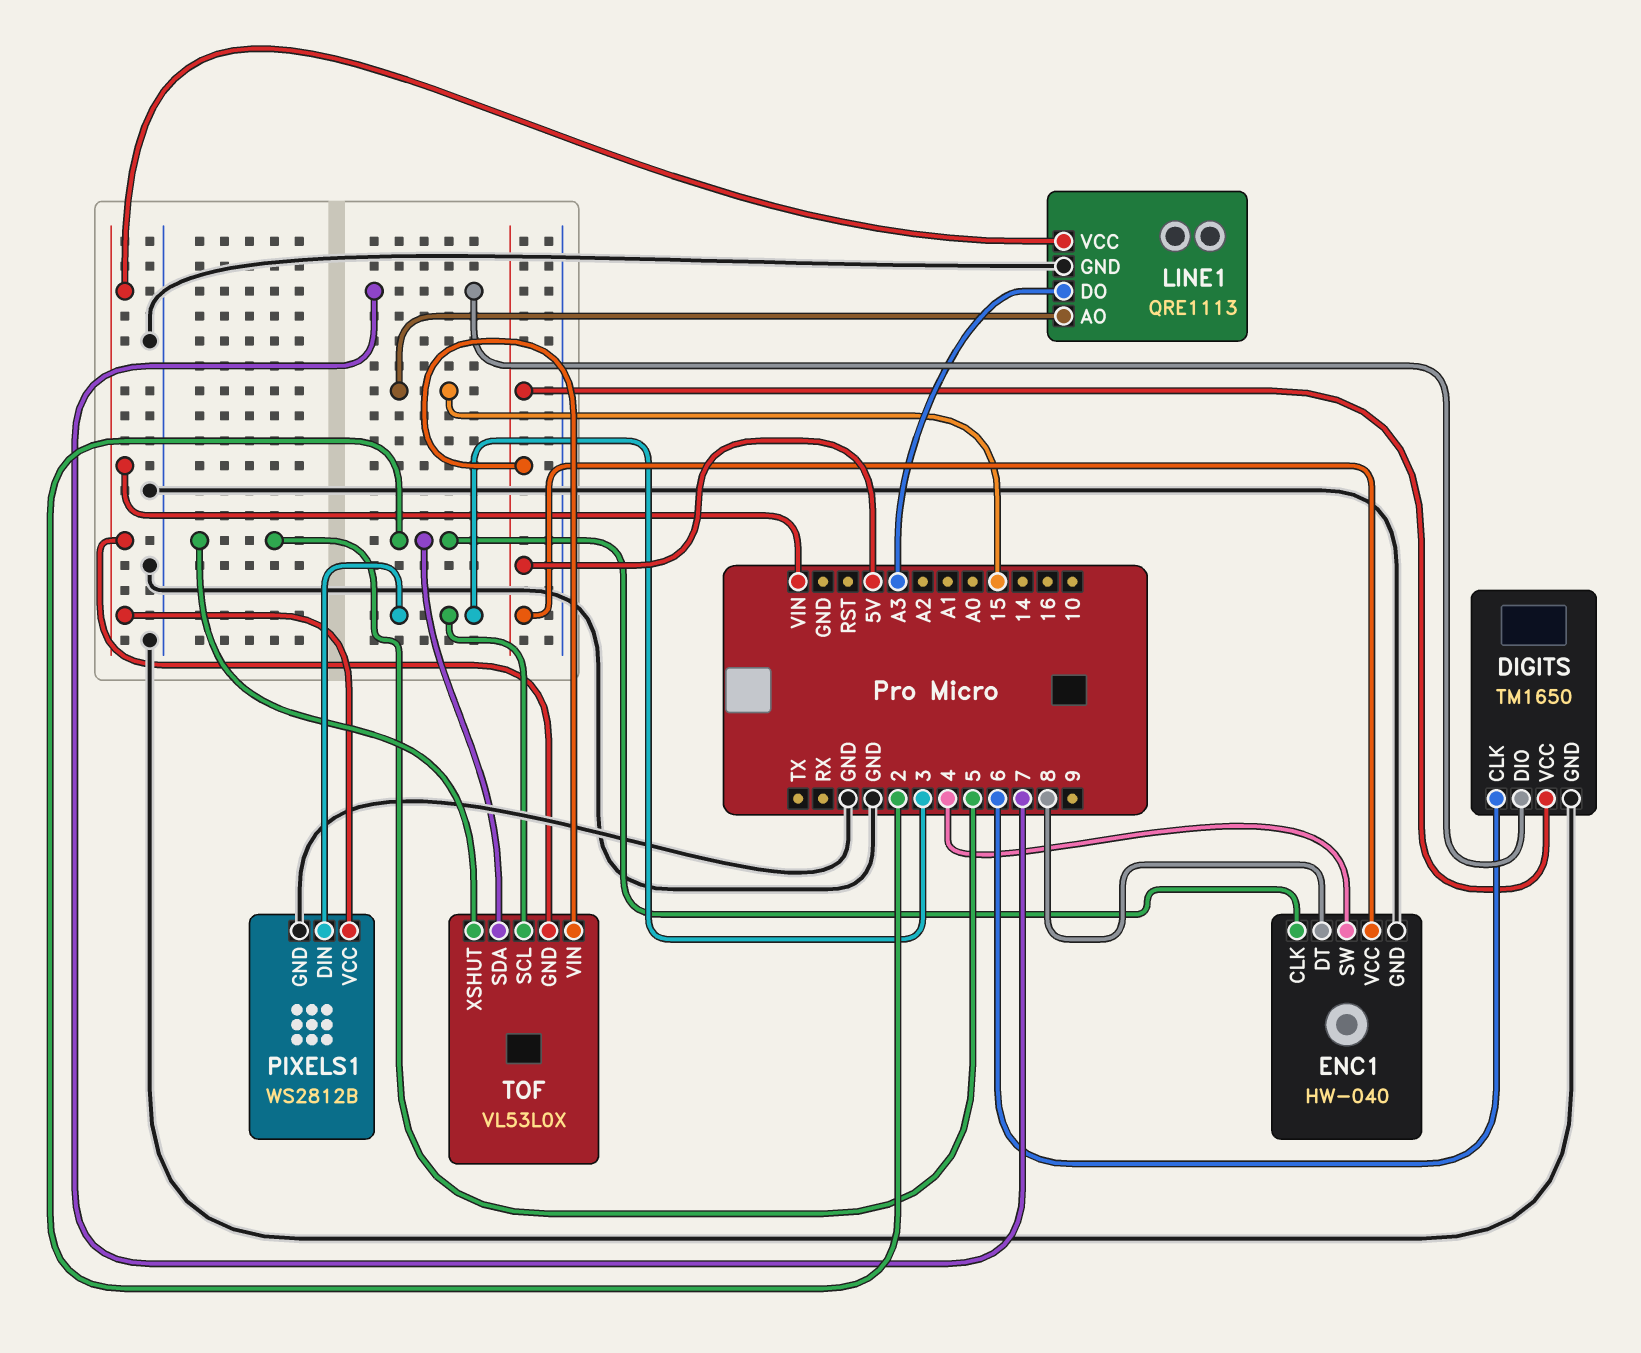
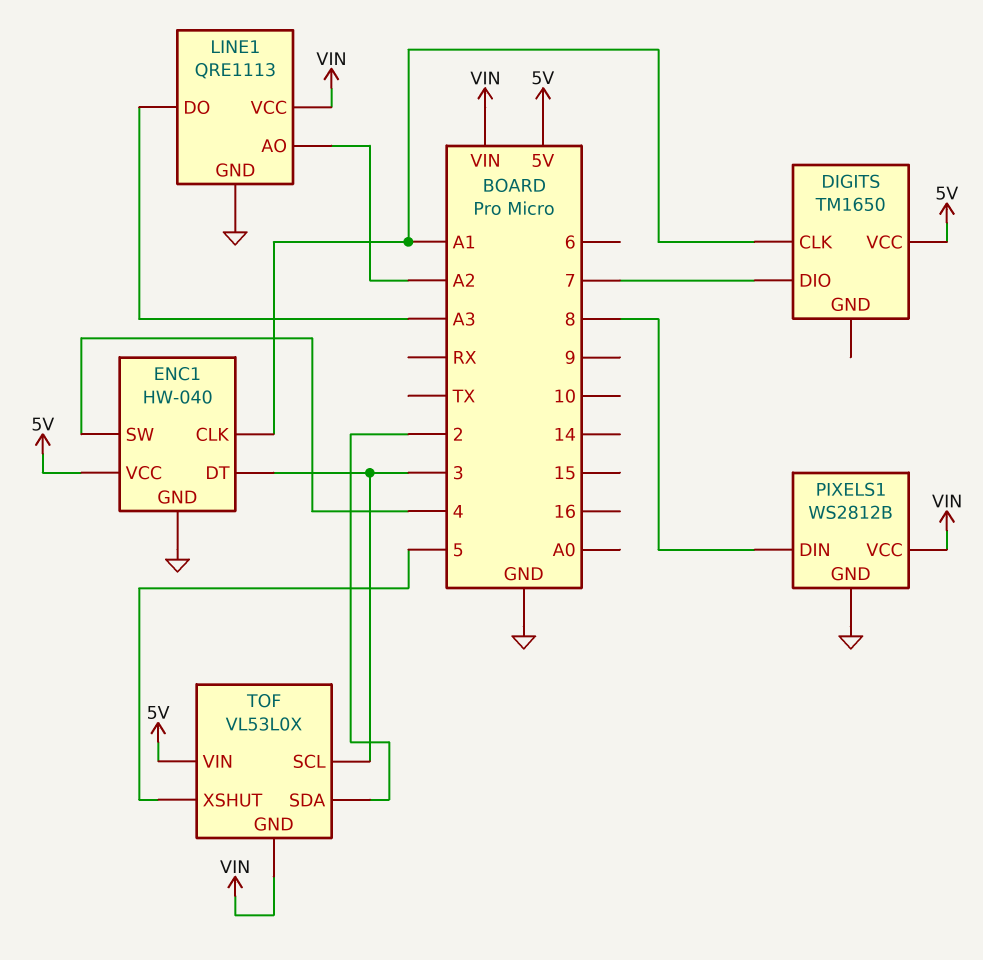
DIGITS pin CLK: 6 -> A1
DIGITS pin GND: GND -> none
ENC1 pin CLK: 2 -> A1
ENC1 pin DT: 8 -> 3
LINE1 pin AO: 15 -> A2
PIXELS1 pin DIN: 3 -> 8

